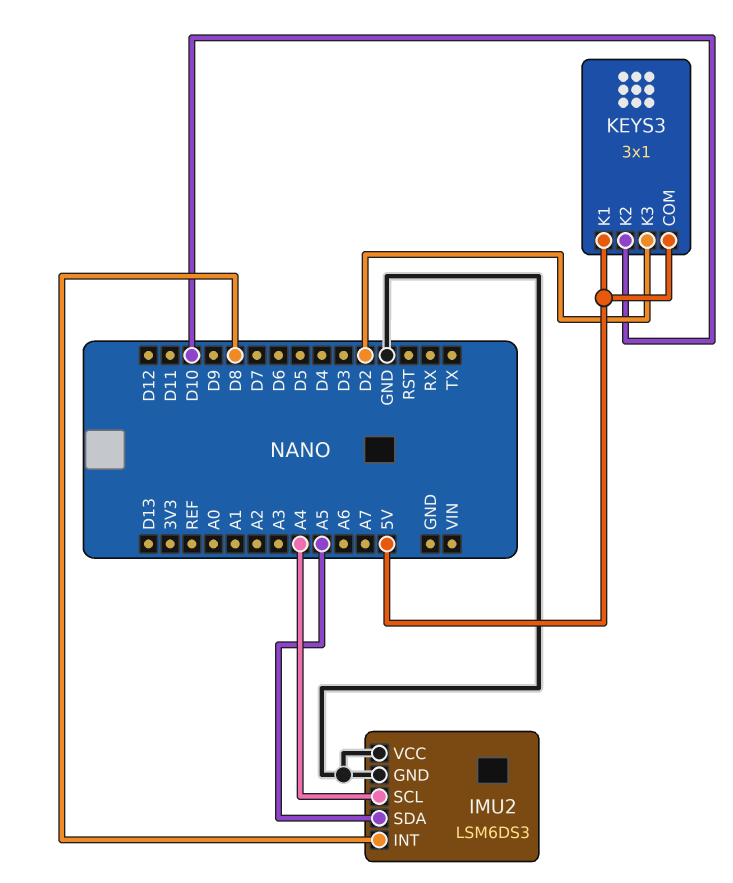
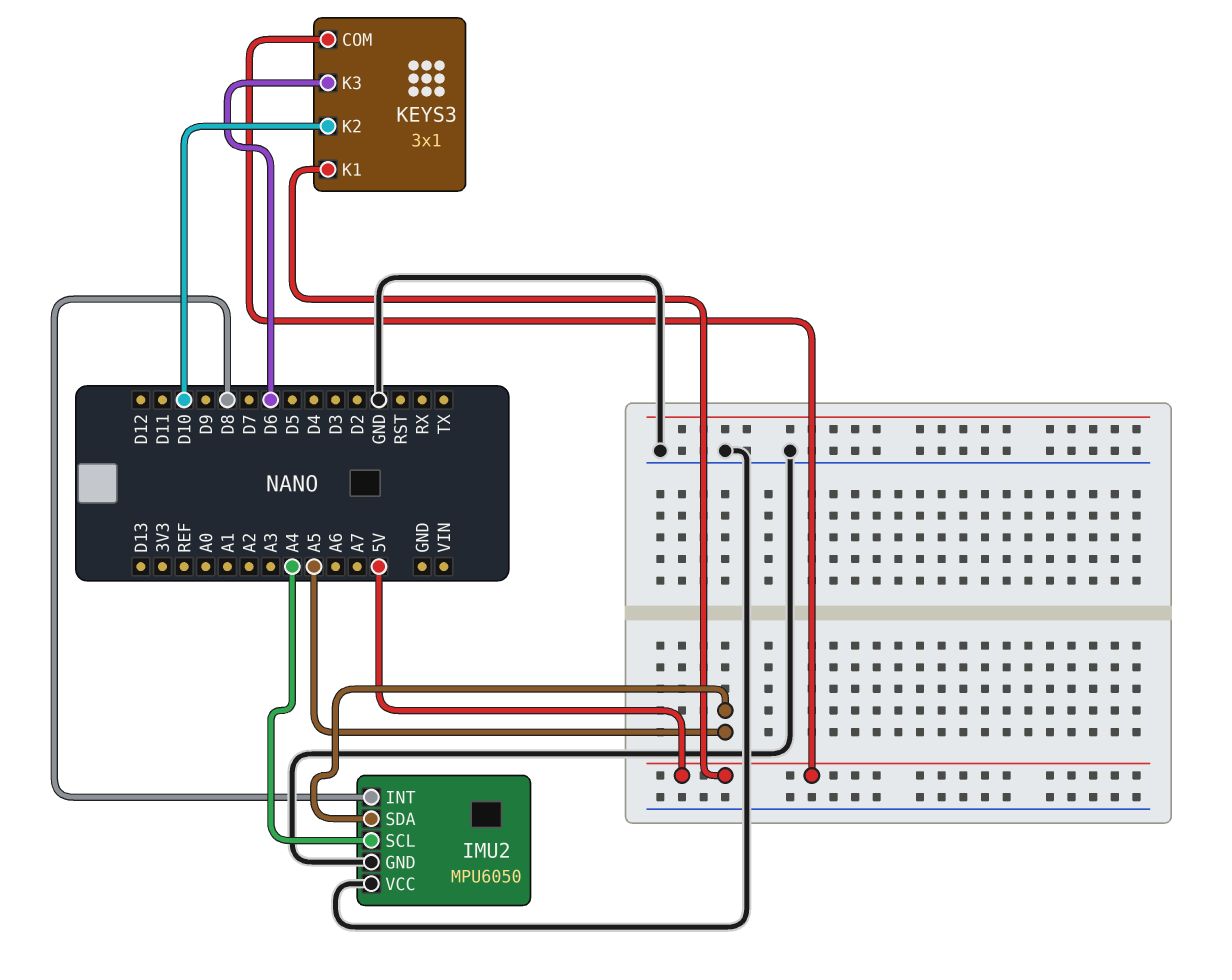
IMU2: LSM6DS3 -> MPU6050
KEYS3 pin K3: D2 -> D6

